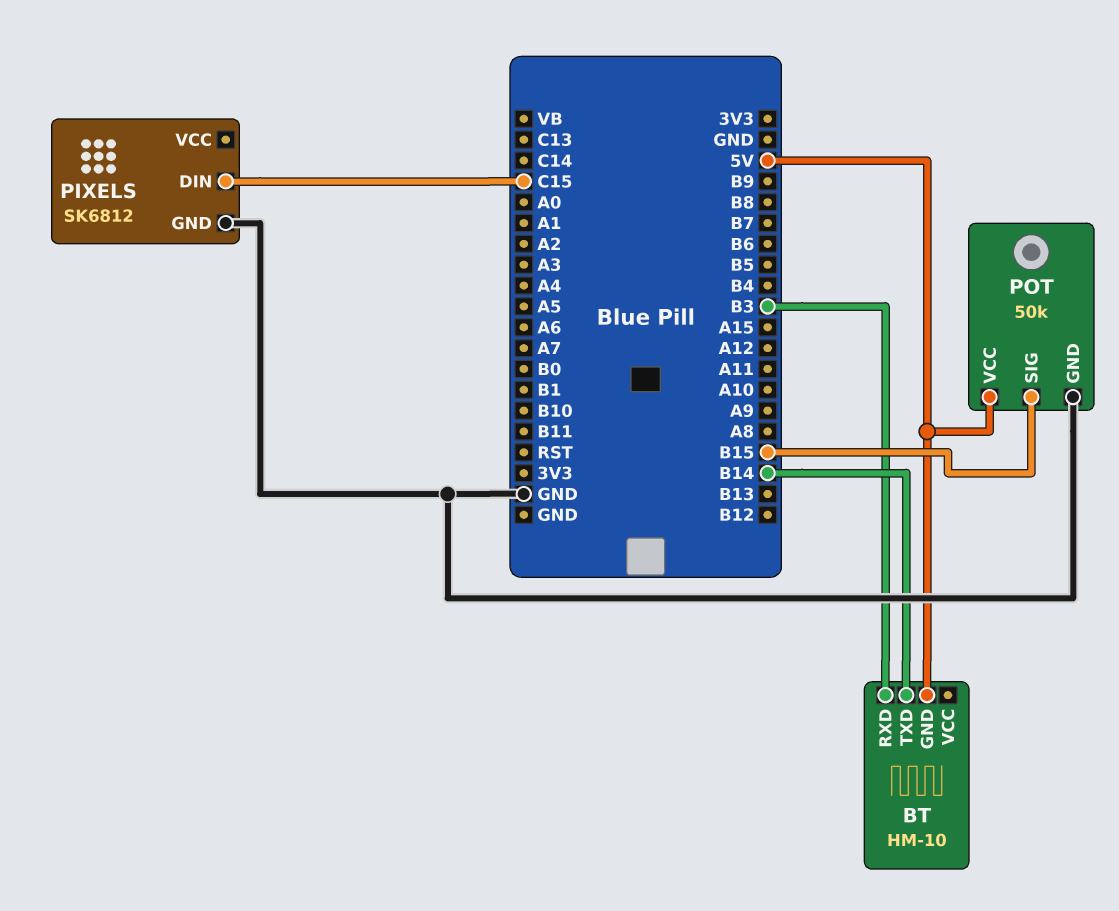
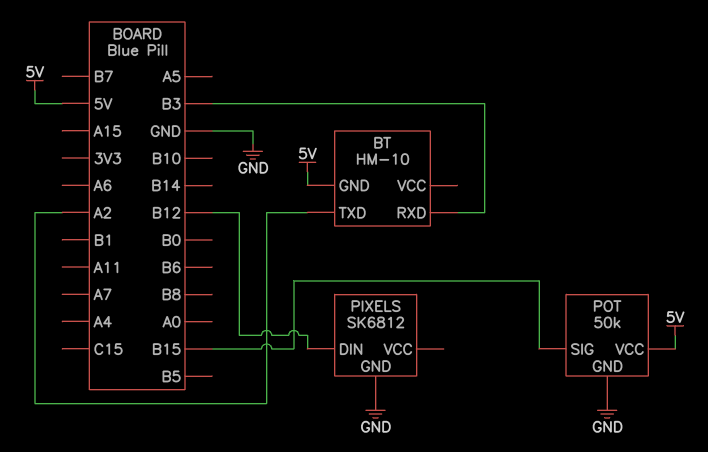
BT pin TXD: B14 -> A2
PIXELS pin DIN: C15 -> B12

